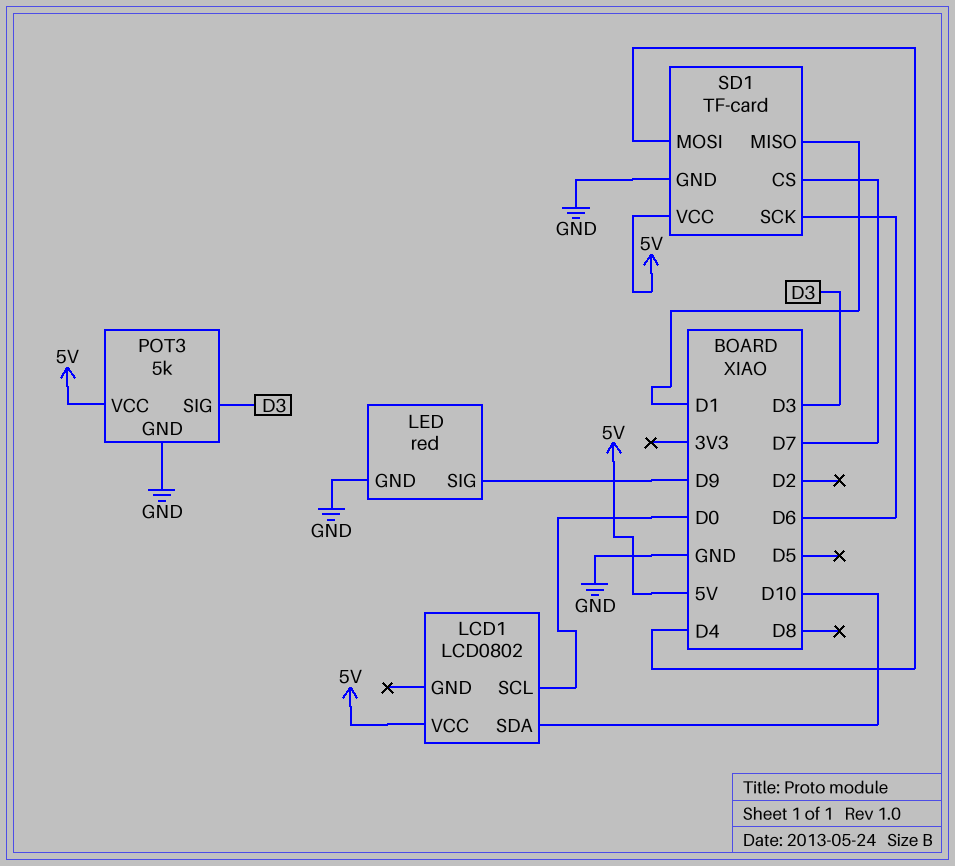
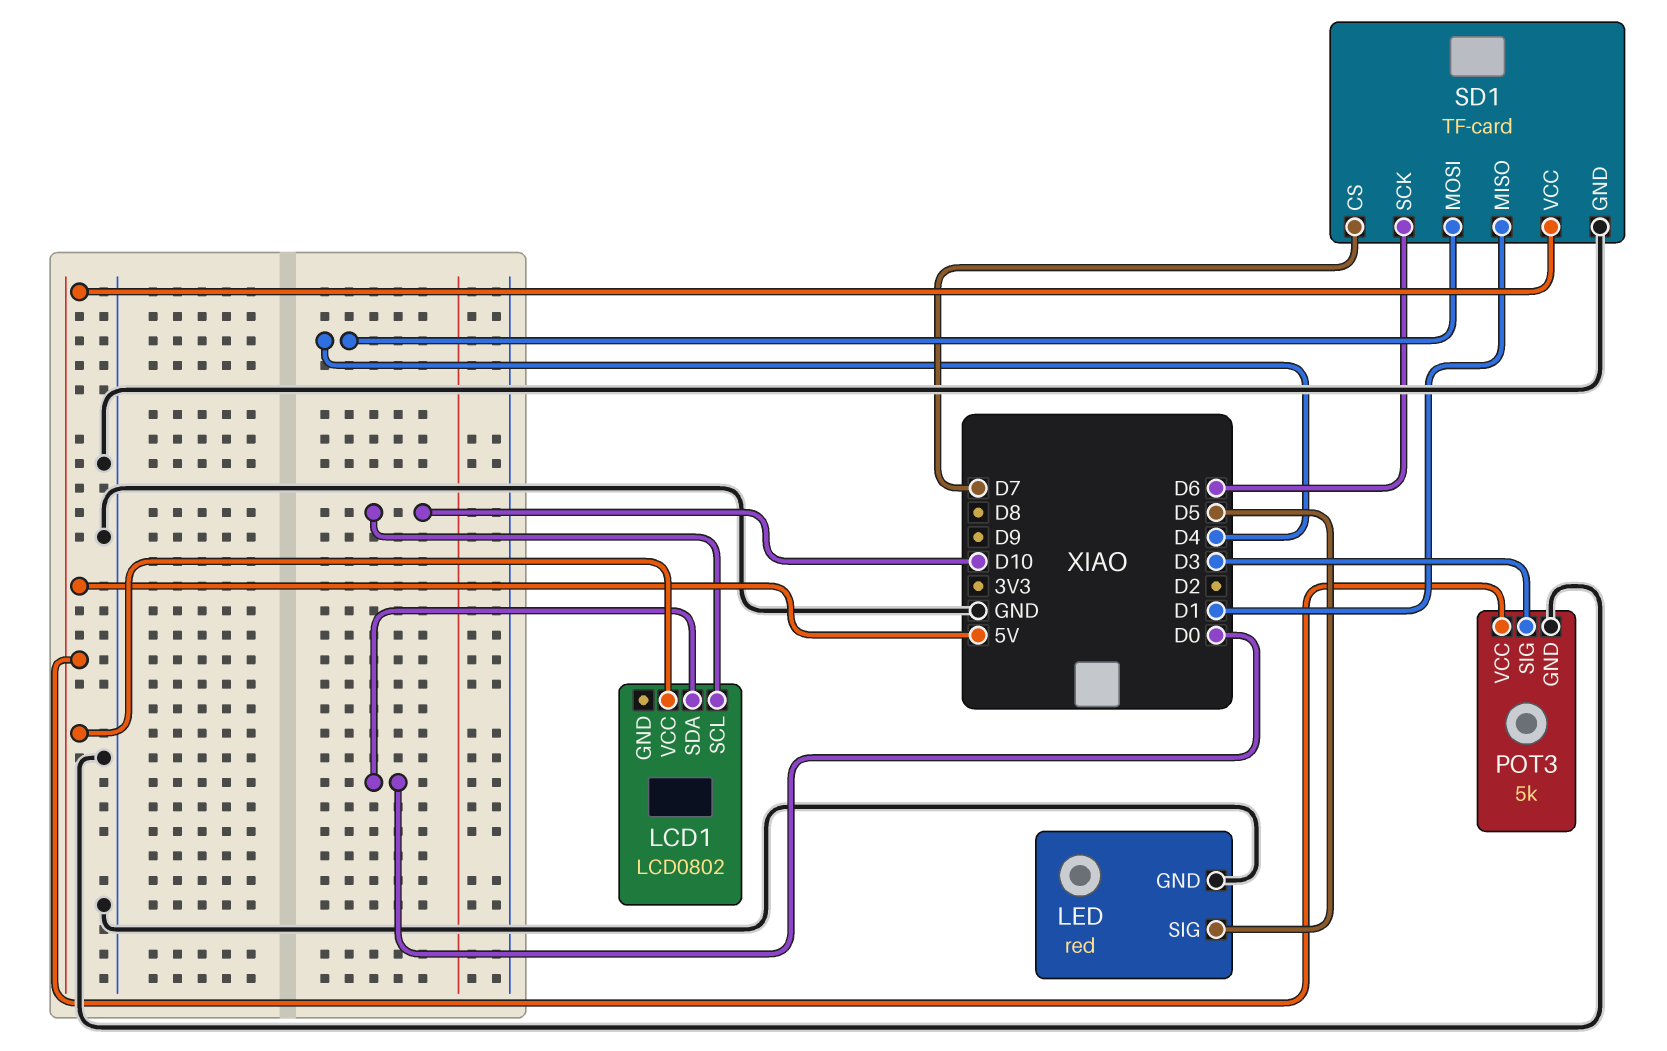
LCD1 pin SCL: D0 -> D10
LCD1 pin SDA: D10 -> D0
LED pin SIG: D9 -> D5

